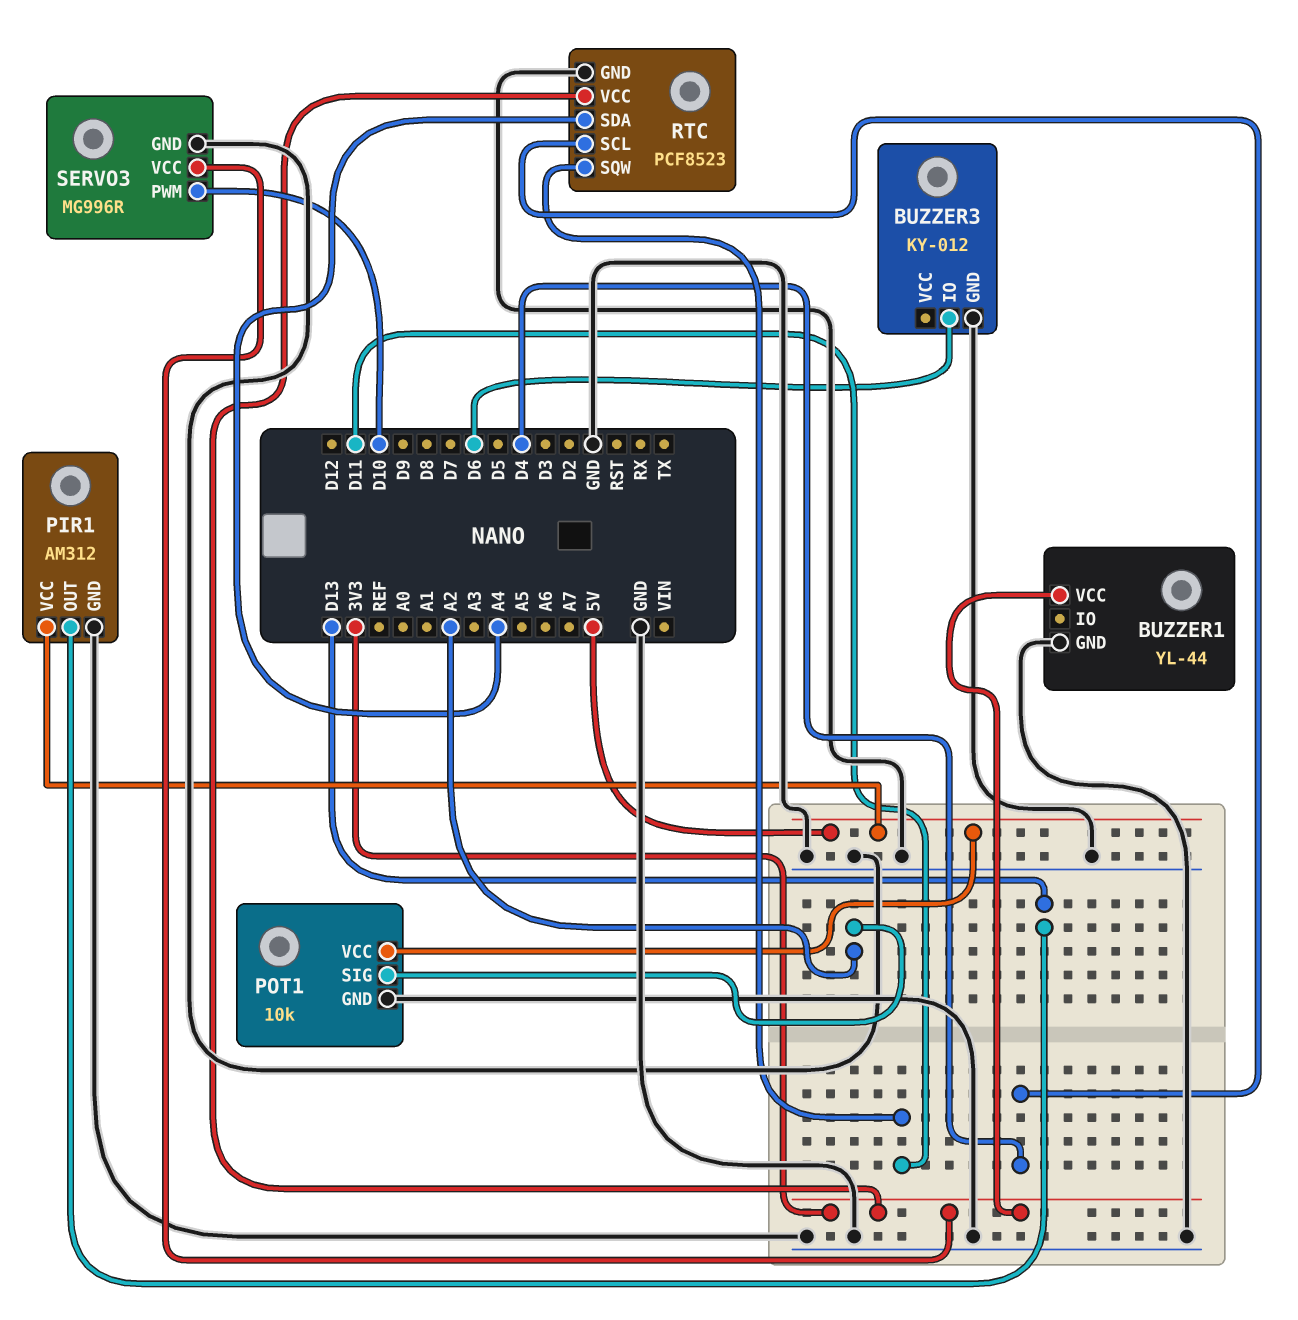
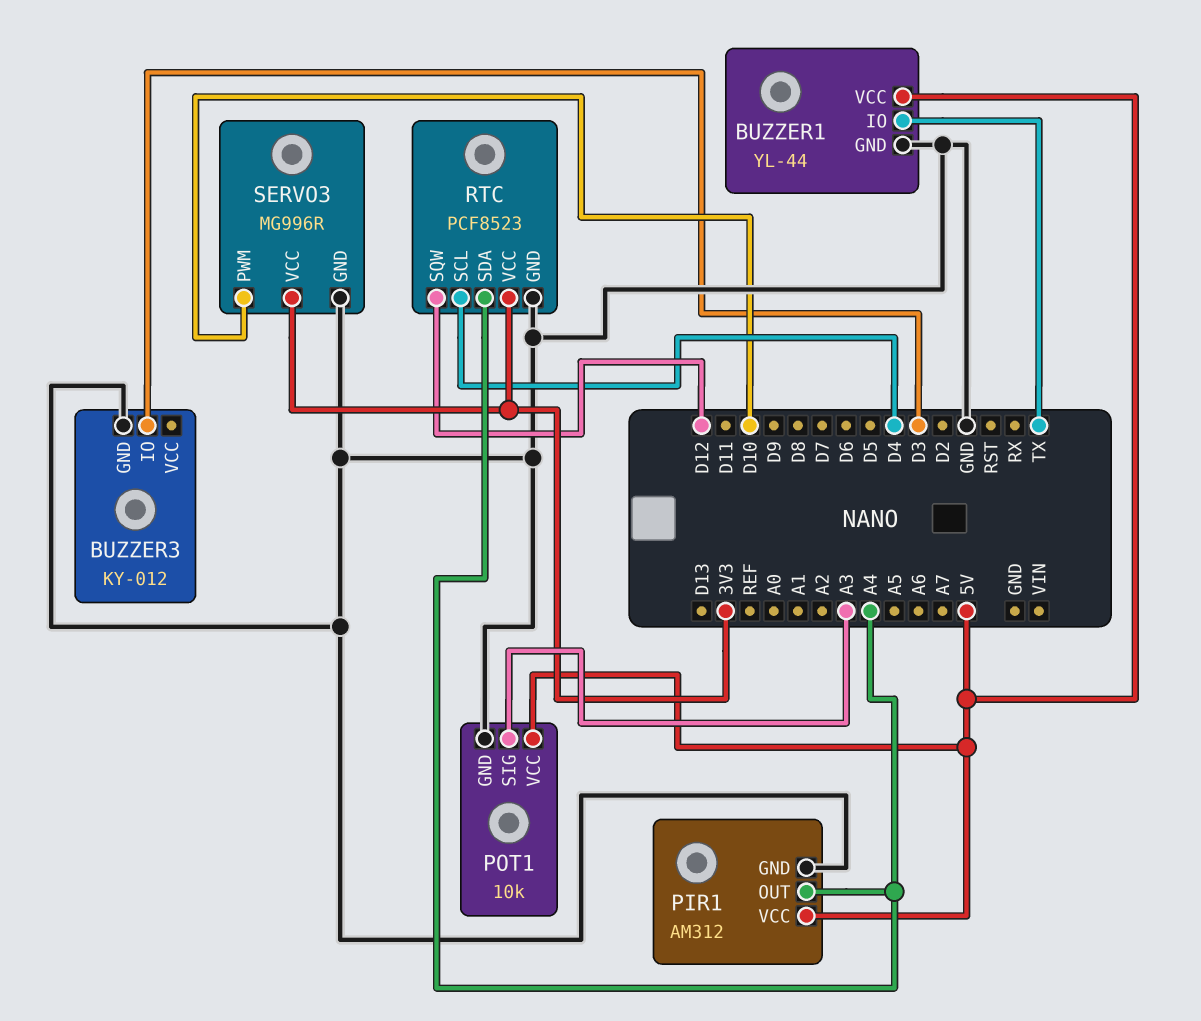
BUZZER1 pin IO: none -> TX
BUZZER1 pin VCC: 3V3 -> 5V
BUZZER3 pin IO: D6 -> D3
PIR1 pin OUT: D13 -> A4
POT1 pin SIG: A2 -> A3
RTC pin SQW: D11 -> D12

